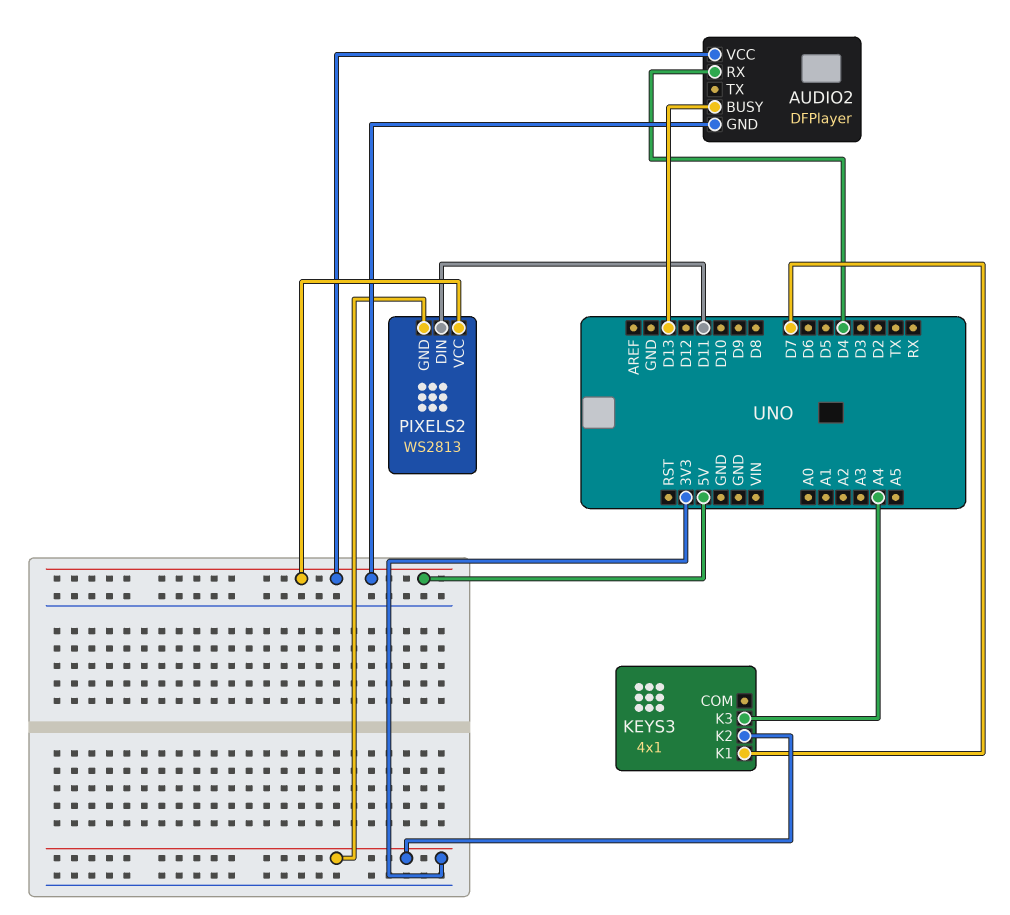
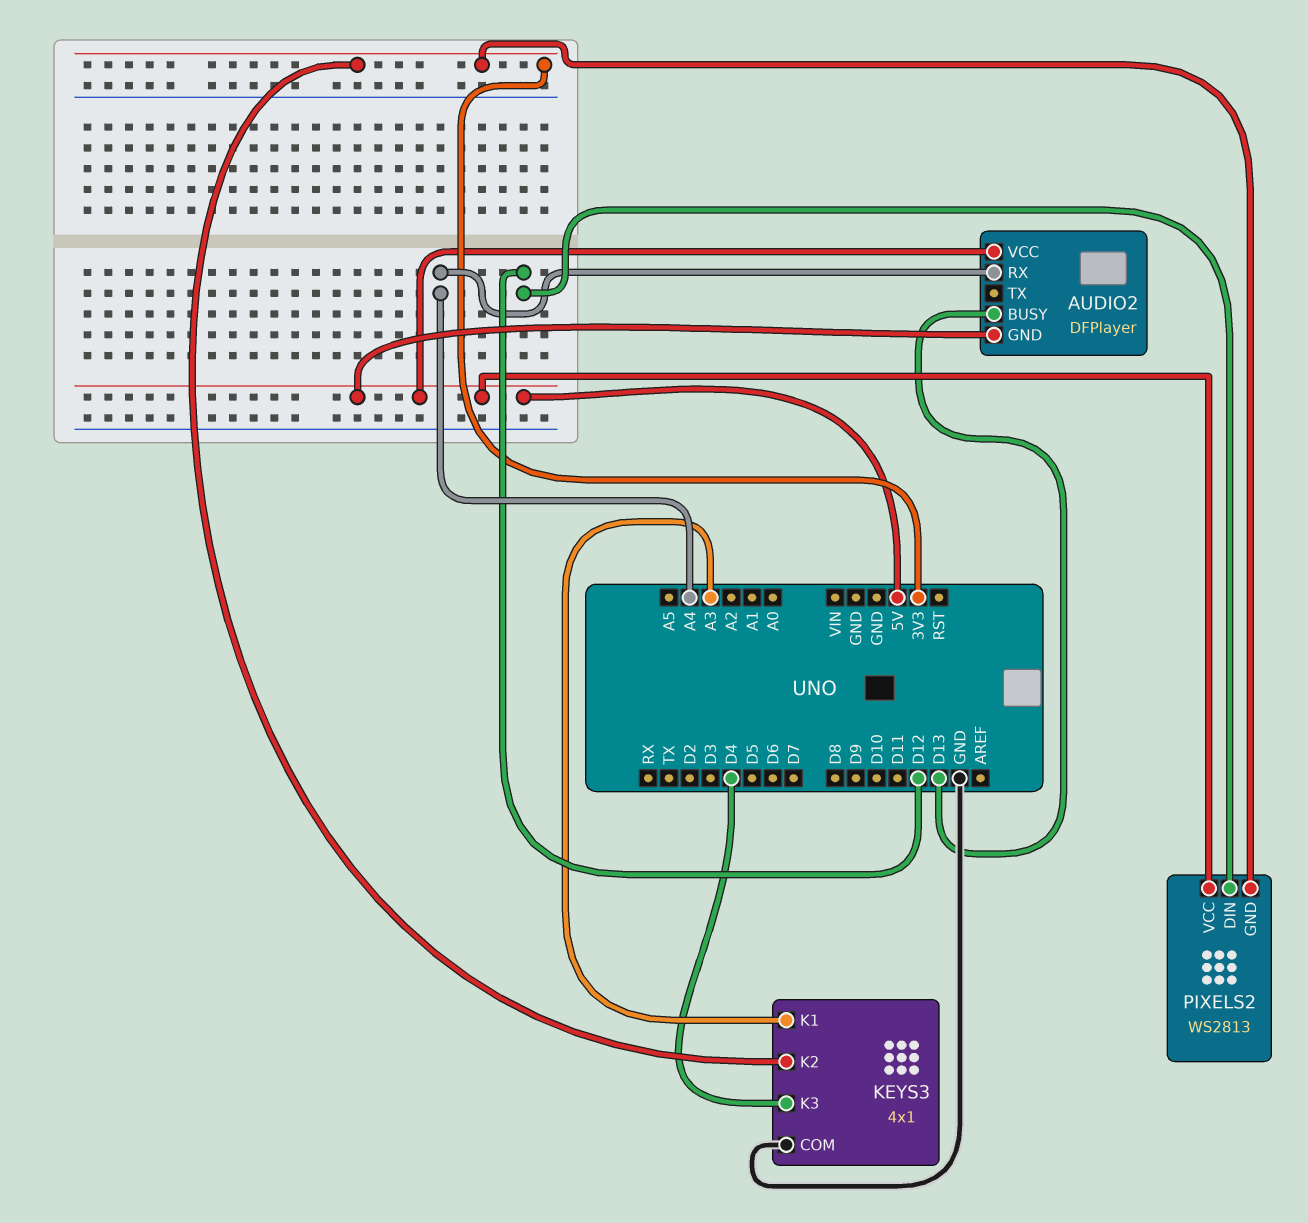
AUDIO2 pin RX: D4 -> A4
KEYS3 pin COM: none -> GND
KEYS3 pin K1: D7 -> A3
KEYS3 pin K3: A4 -> D4
PIXELS2 pin DIN: D11 -> D12

